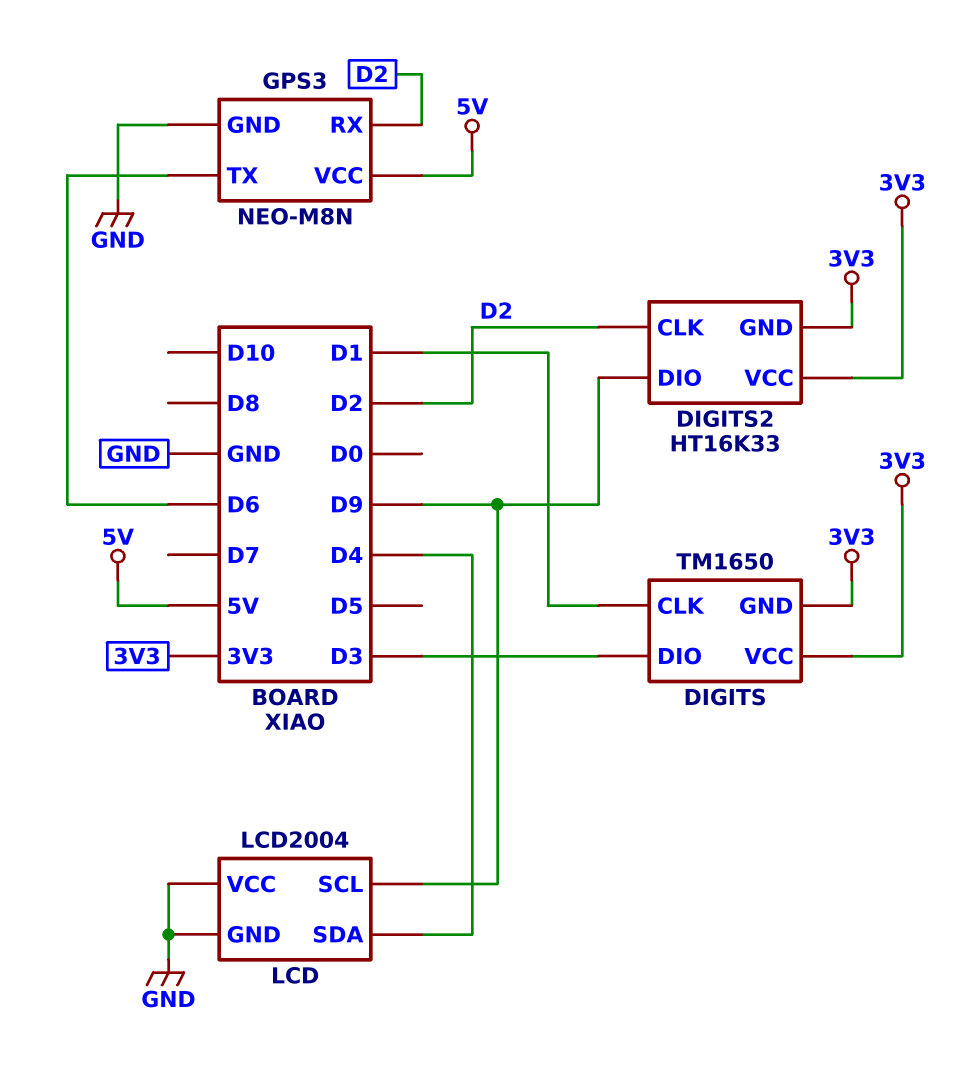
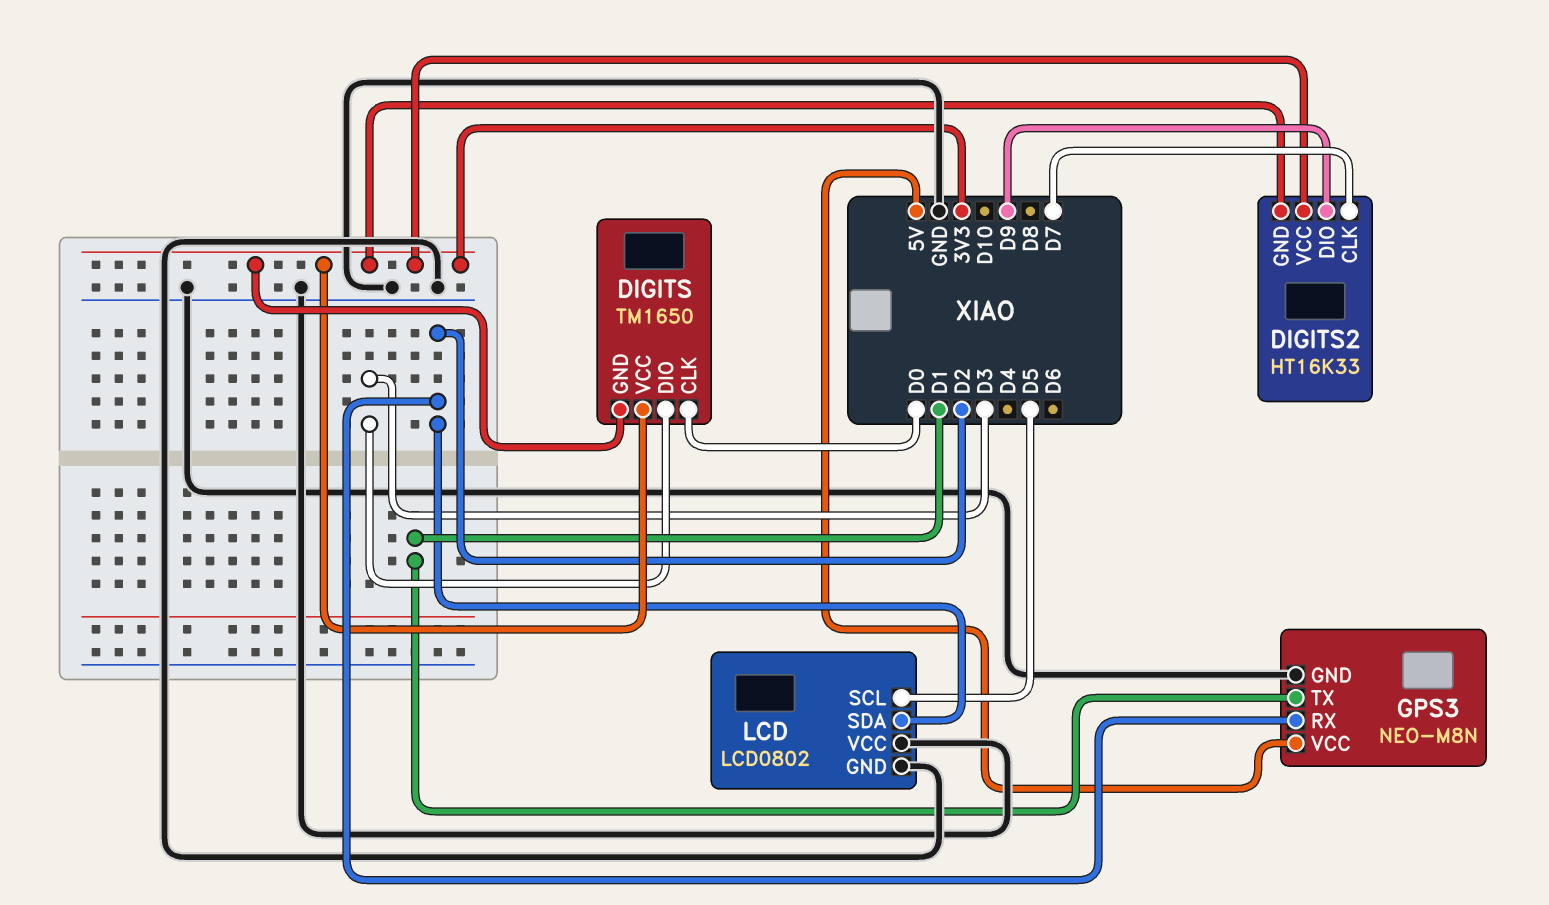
DIGITS pin CLK: D1 -> D0
DIGITS2 pin CLK: D2 -> D7
GPS3 pin TX: D6 -> D1
LCD: LCD2004 -> LCD0802
LCD pin SCL: D9 -> D5
LCD pin SDA: D4 -> D2

